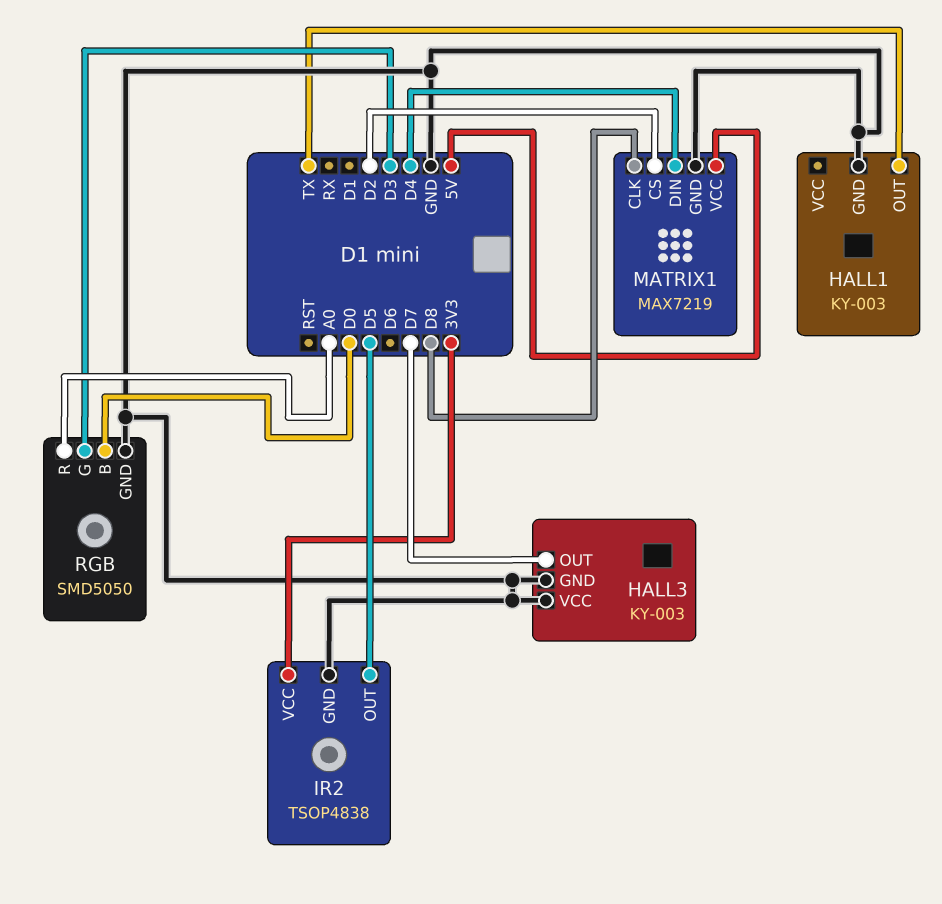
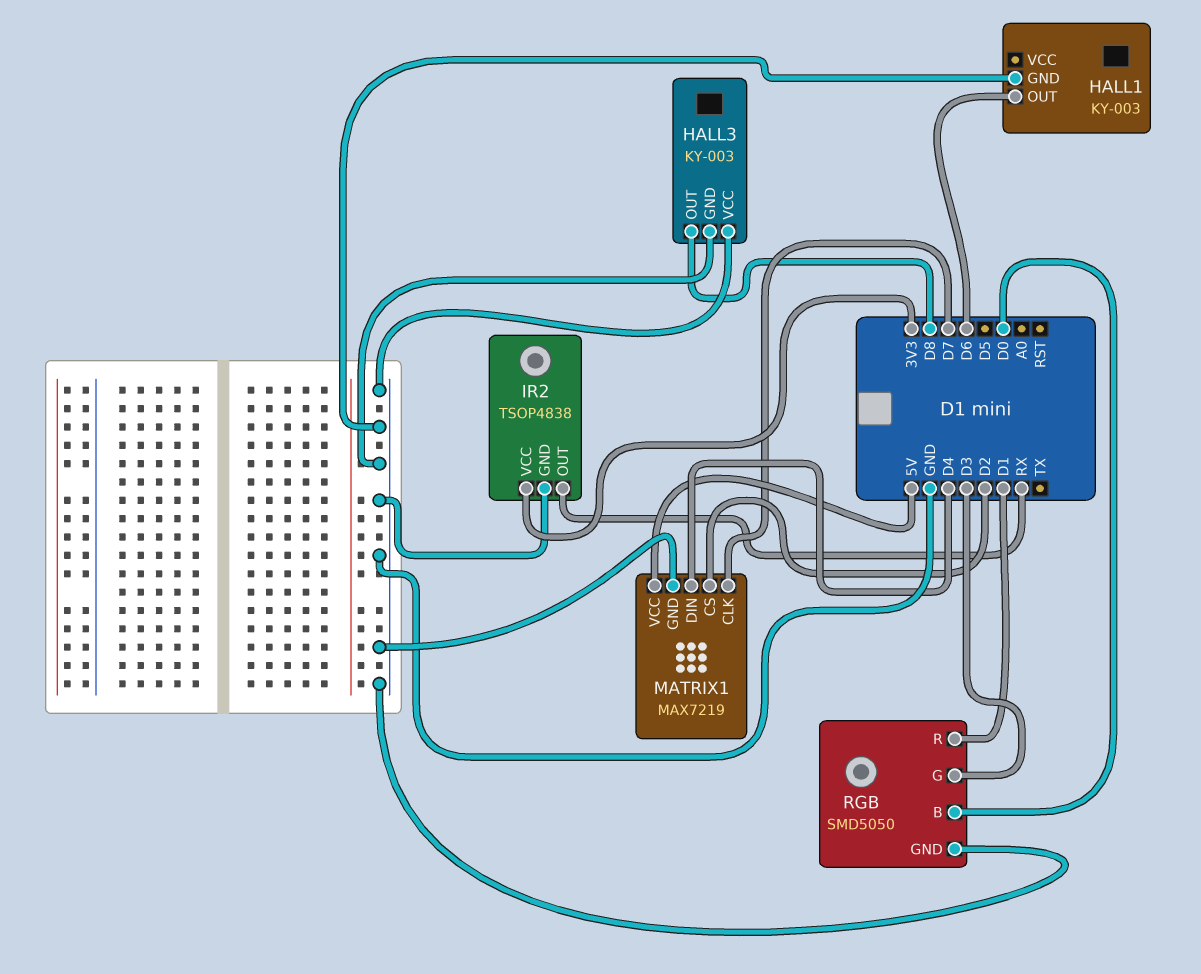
HALL1 pin OUT: TX -> D6
HALL3 pin OUT: D7 -> D8
IR2 pin OUT: D5 -> RX
MATRIX1 pin CLK: D8 -> D7
RGB pin R: A0 -> D1

